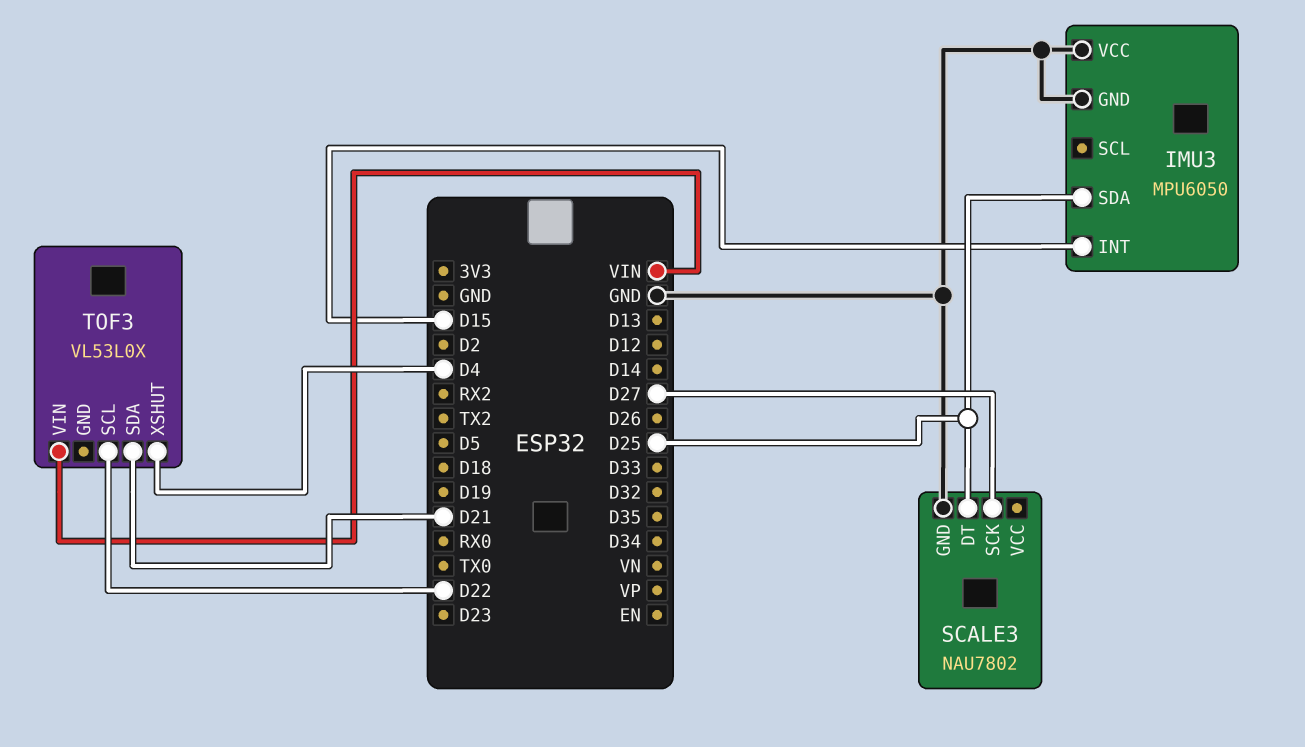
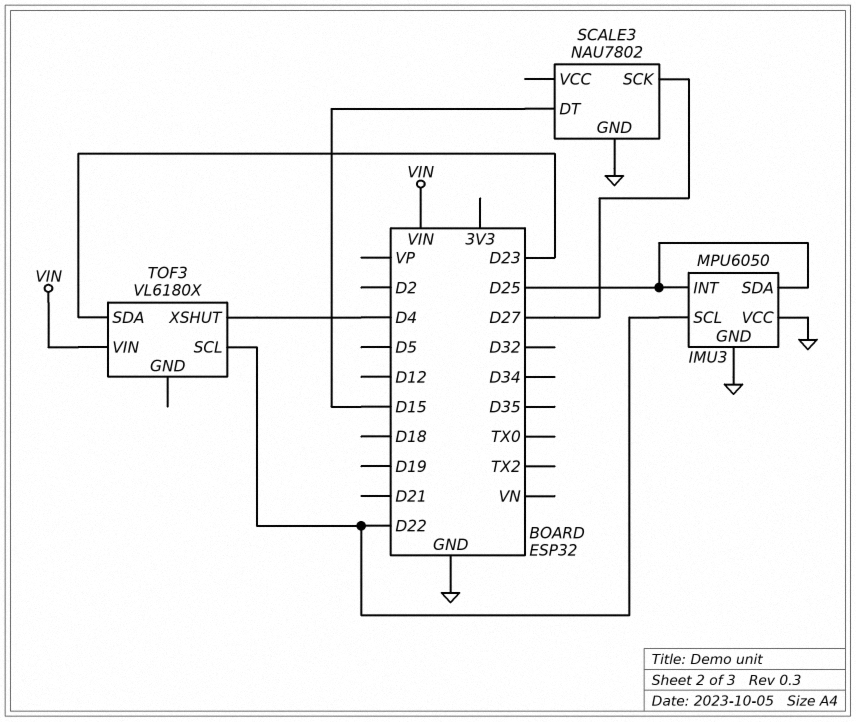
IMU3 pin INT: D15 -> D25
IMU3 pin SCL: none -> D22
SCALE3 pin DT: D25 -> D15
TOF3: VL53L0X -> VL6180X
TOF3 pin SDA: D21 -> D23

